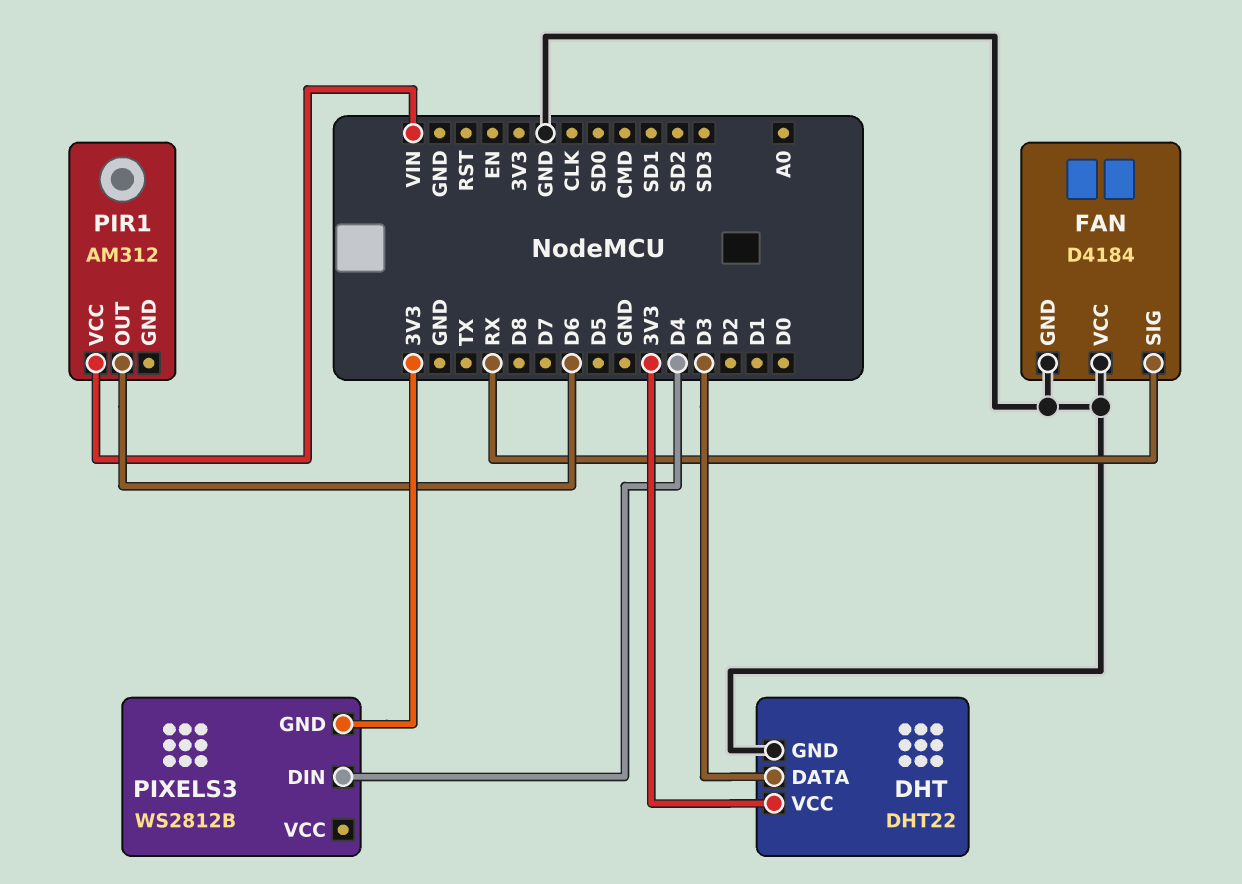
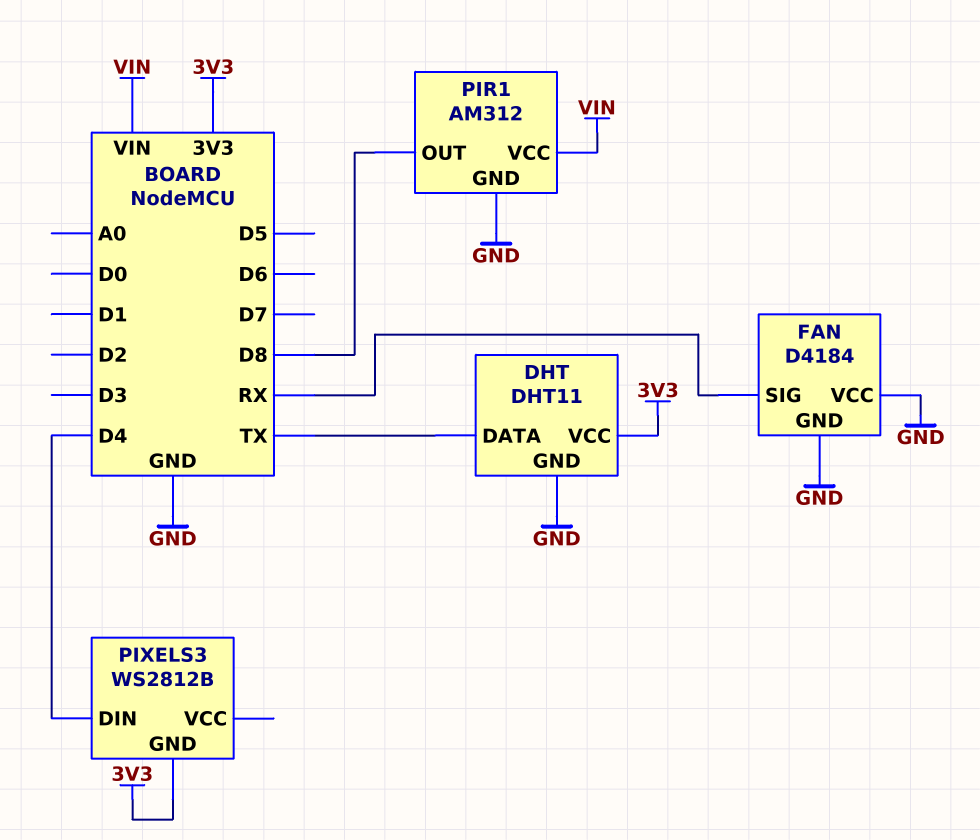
DHT: DHT22 -> DHT11
DHT pin DATA: D3 -> TX
PIR1 pin GND: none -> GND
PIR1 pin OUT: D6 -> D8

